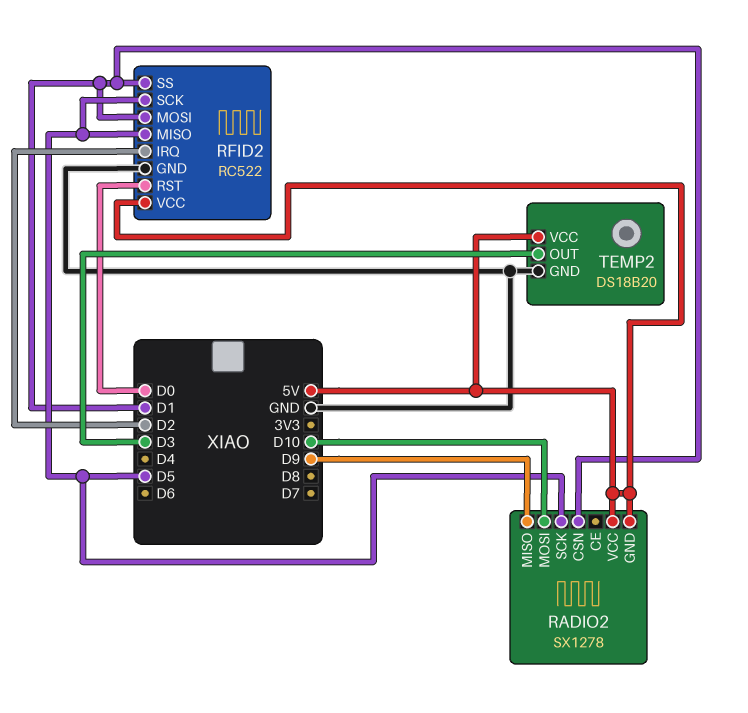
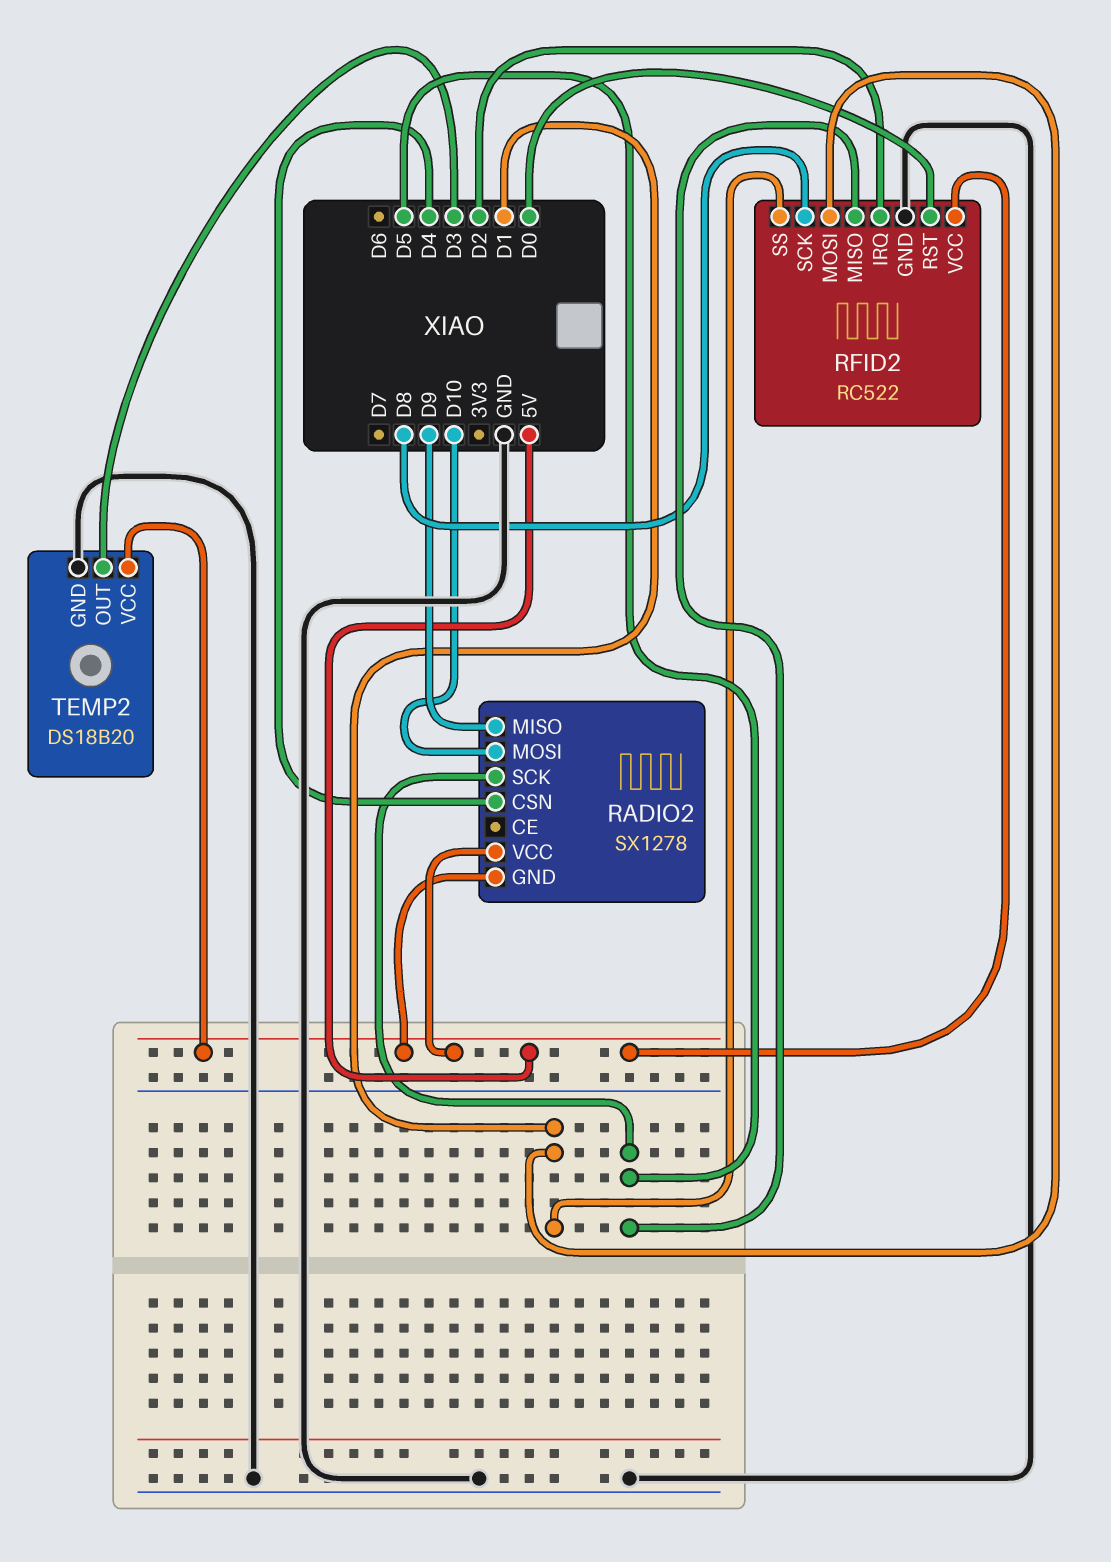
RADIO2 pin CSN: D1 -> D4
RFID2 pin SCK: D5 -> D8

